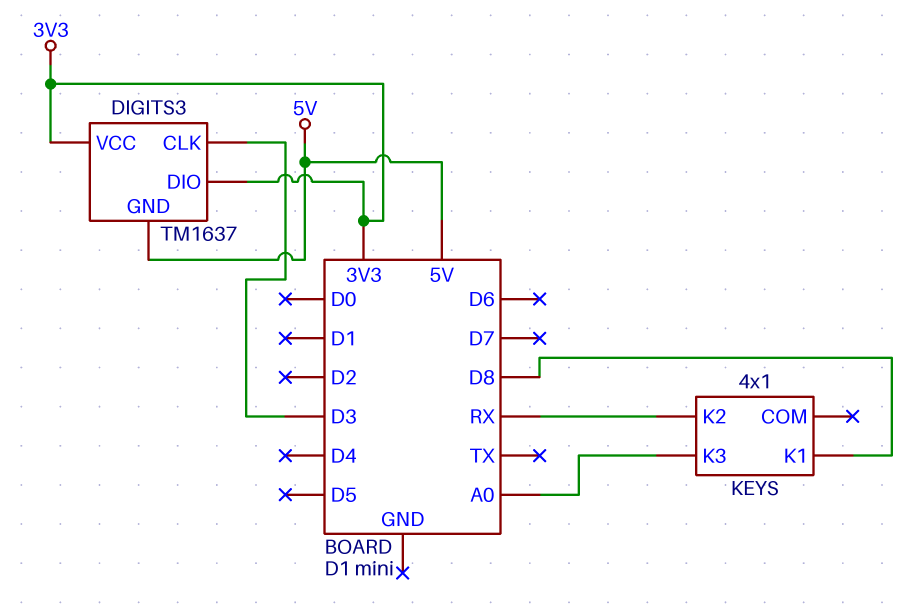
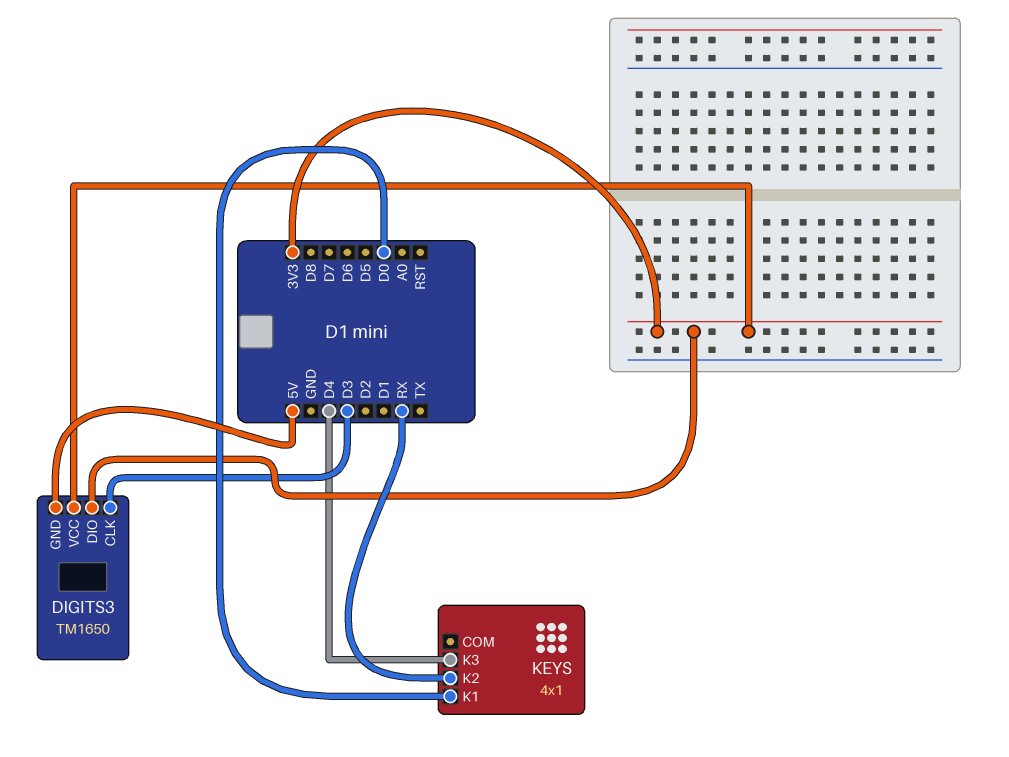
DIGITS3: TM1637 -> TM1650
KEYS pin K1: D8 -> D0
KEYS pin K3: A0 -> D4

